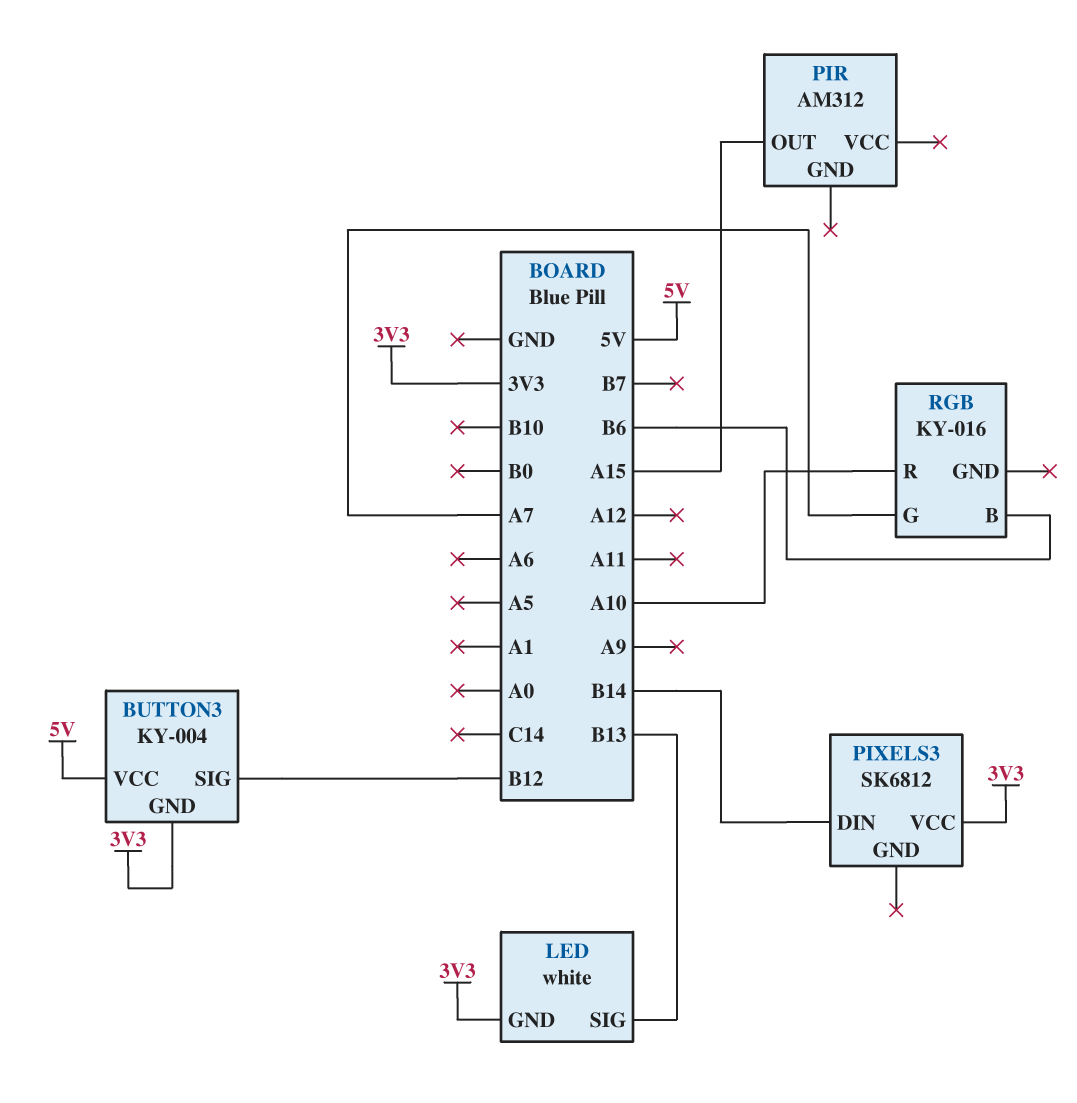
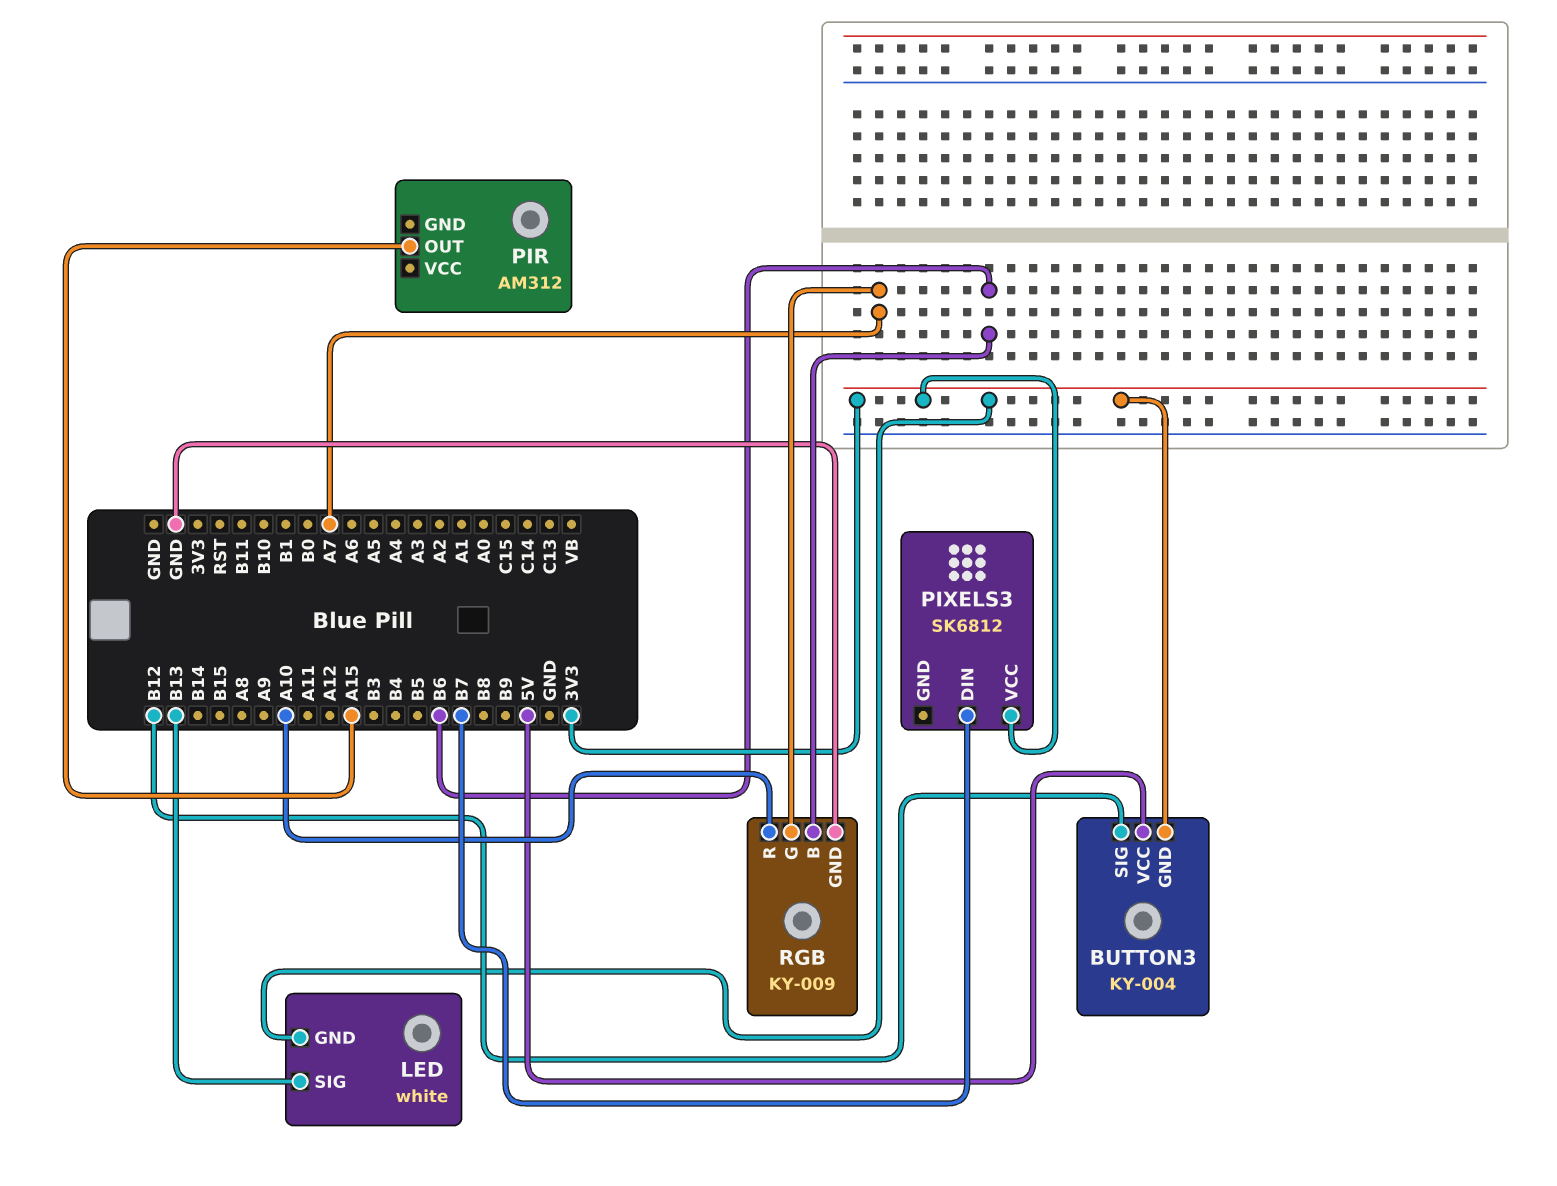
PIXELS3 pin DIN: B14 -> B7
RGB: KY-016 -> KY-009
RGB pin GND: none -> GND

